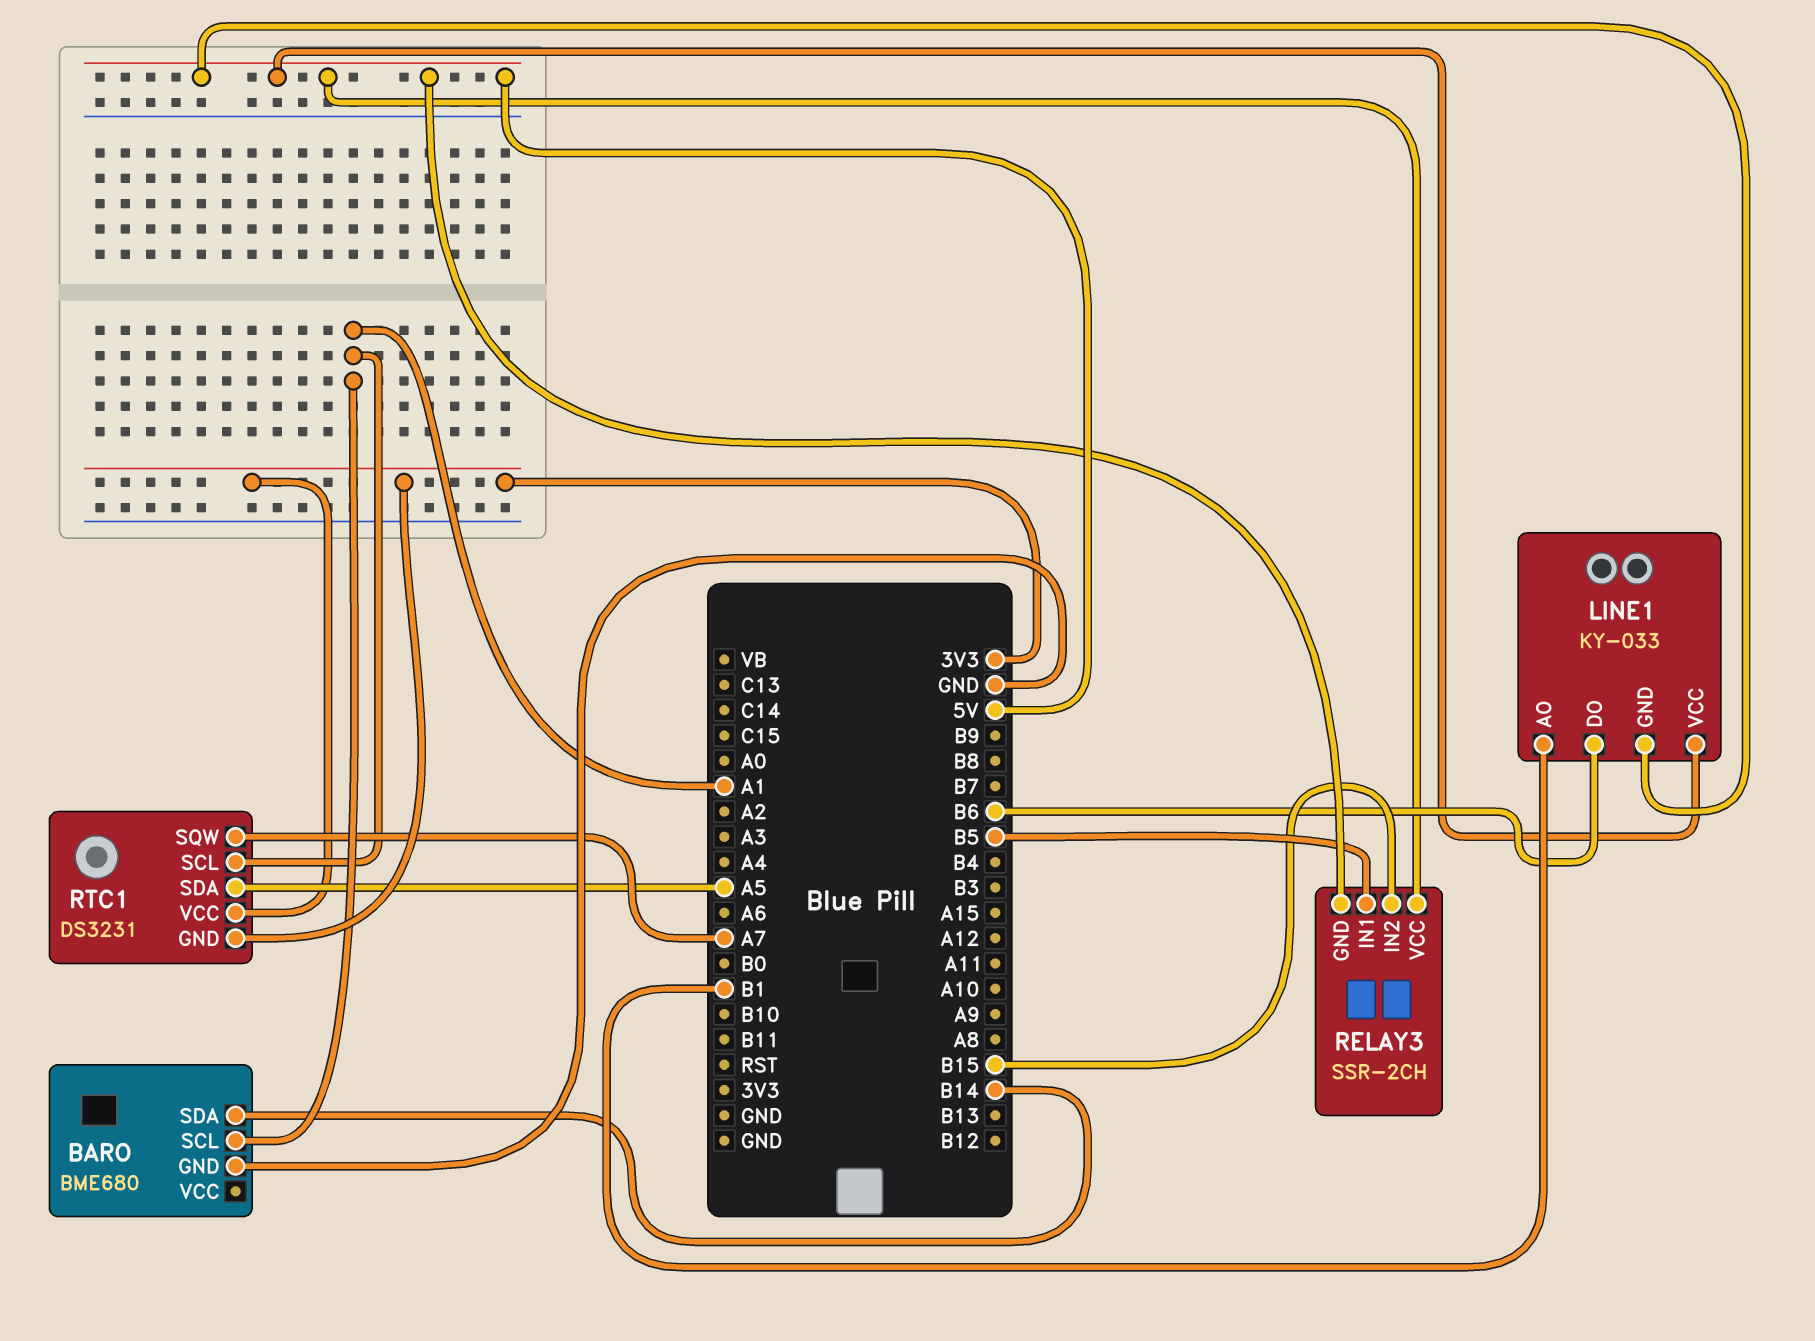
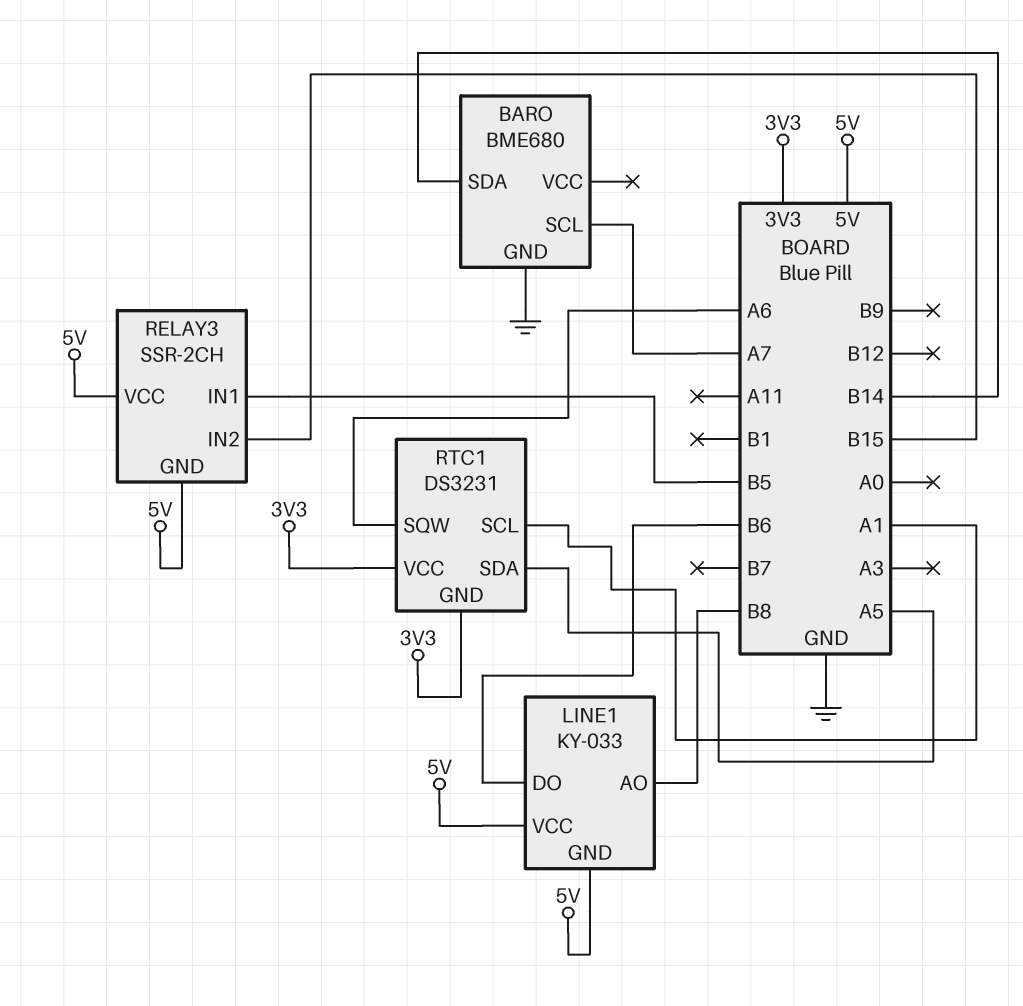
BARO pin SCL: A1 -> A7
LINE1 pin AO: B1 -> B8
RTC1 pin SQW: A7 -> A6

